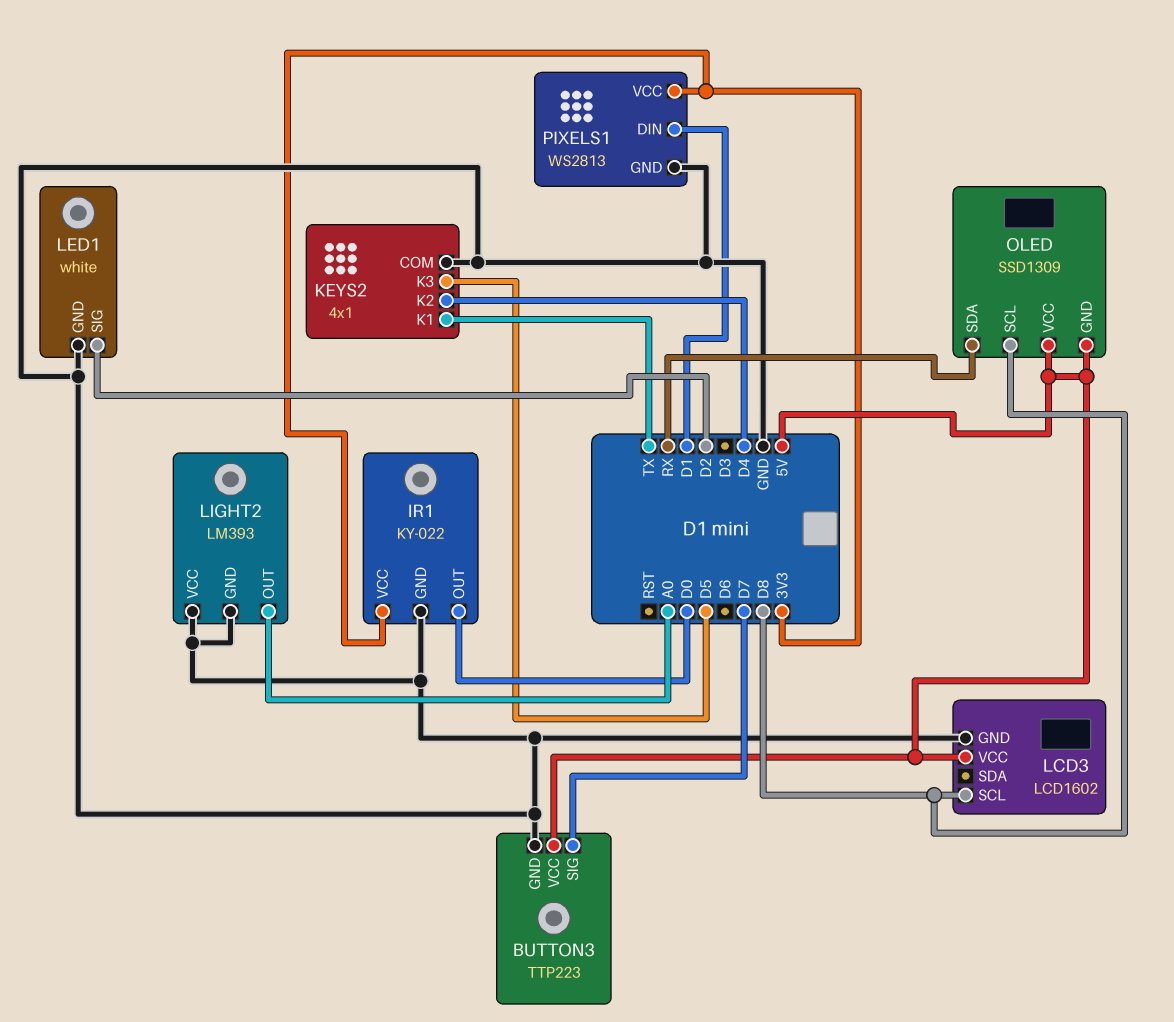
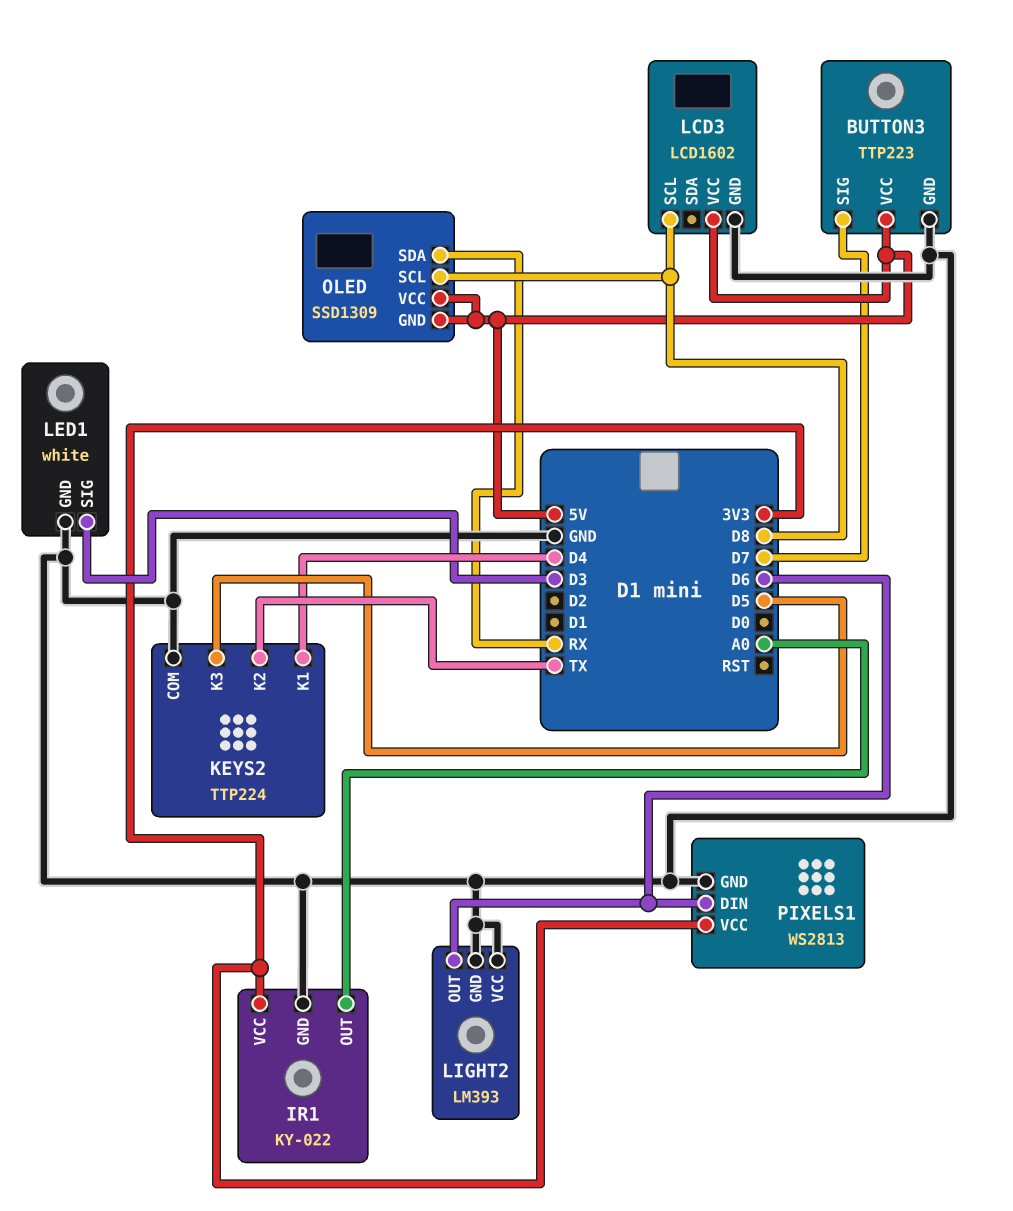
IR1 pin OUT: D0 -> A0
KEYS2: 4x1 -> TTP224
KEYS2 pin K1: TX -> D4
KEYS2 pin K2: D4 -> TX
LED1 pin SIG: D2 -> D3
LIGHT2 pin OUT: A0 -> D6
PIXELS1 pin DIN: D1 -> D6

